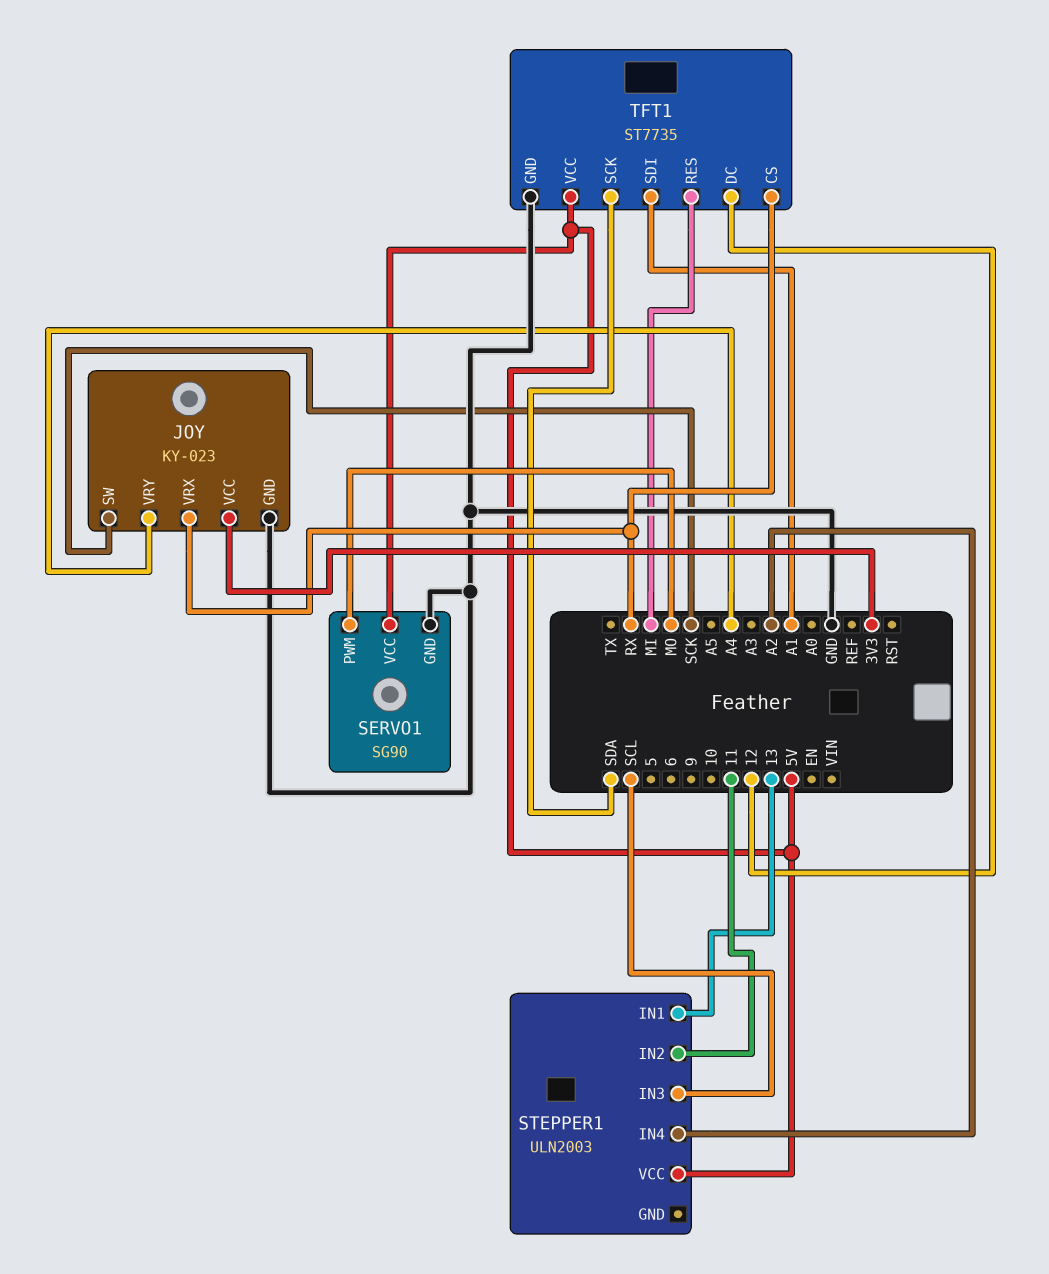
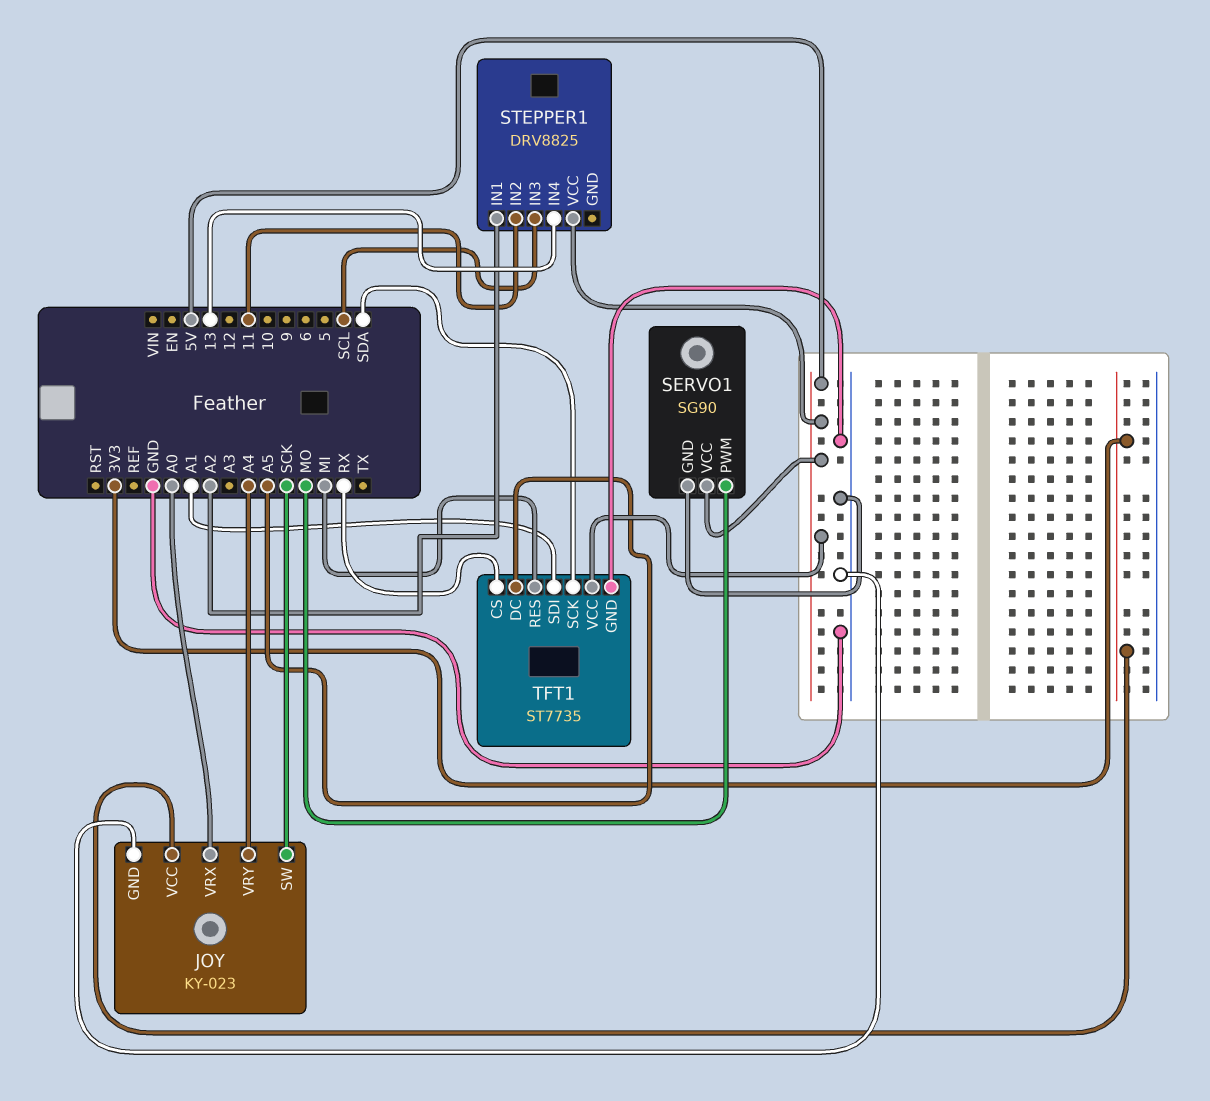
JOY pin VRX: RX -> A0
STEPPER1: ULN2003 -> DRV8825
STEPPER1 pin IN1: 13 -> A2
STEPPER1 pin IN4: A2 -> 13
TFT1 pin DC: 12 -> A5

